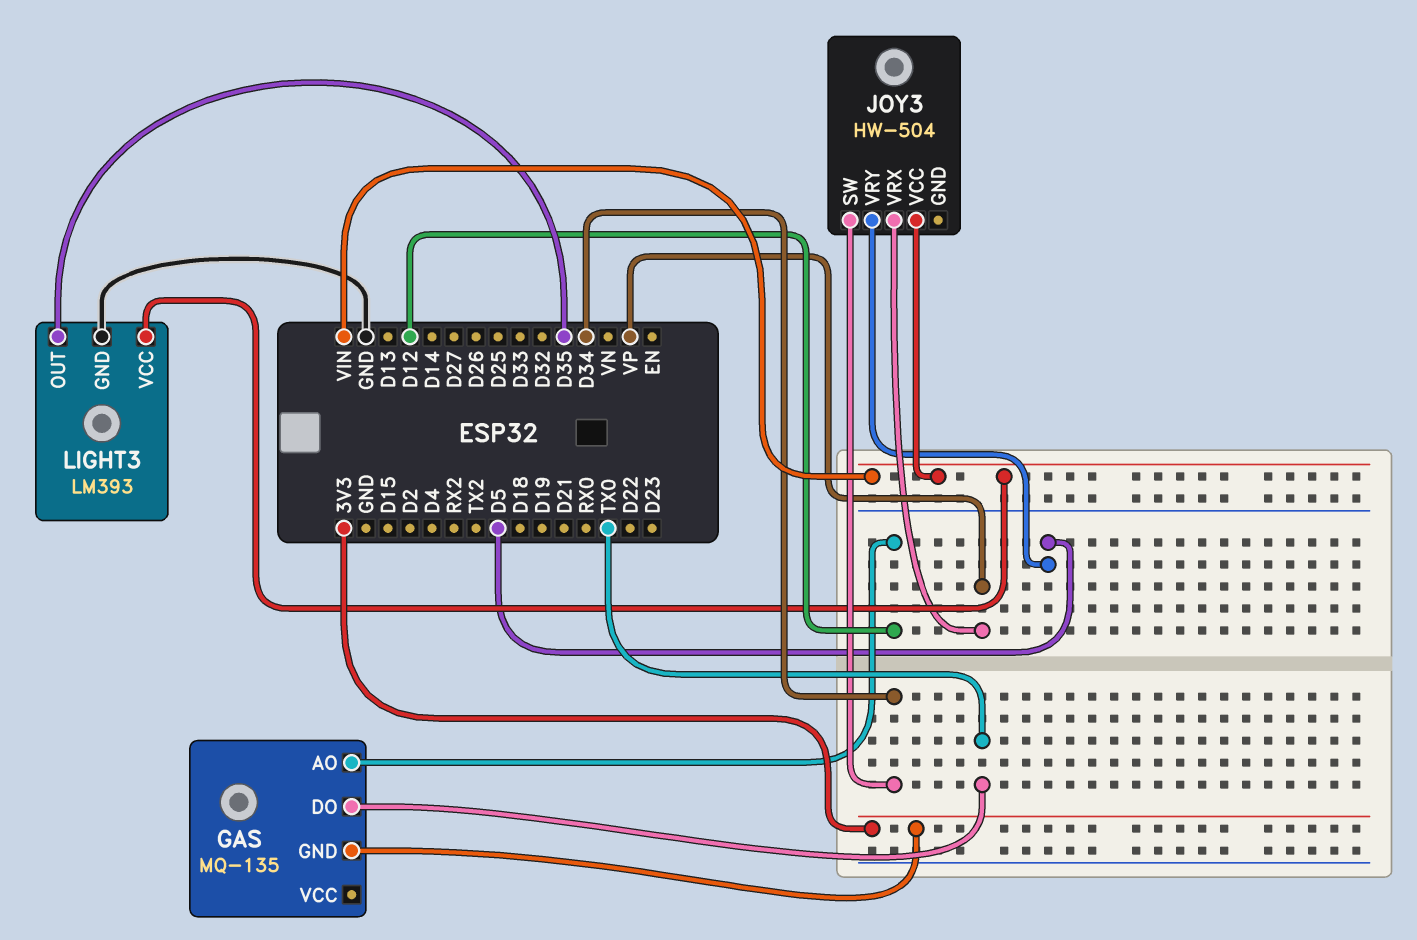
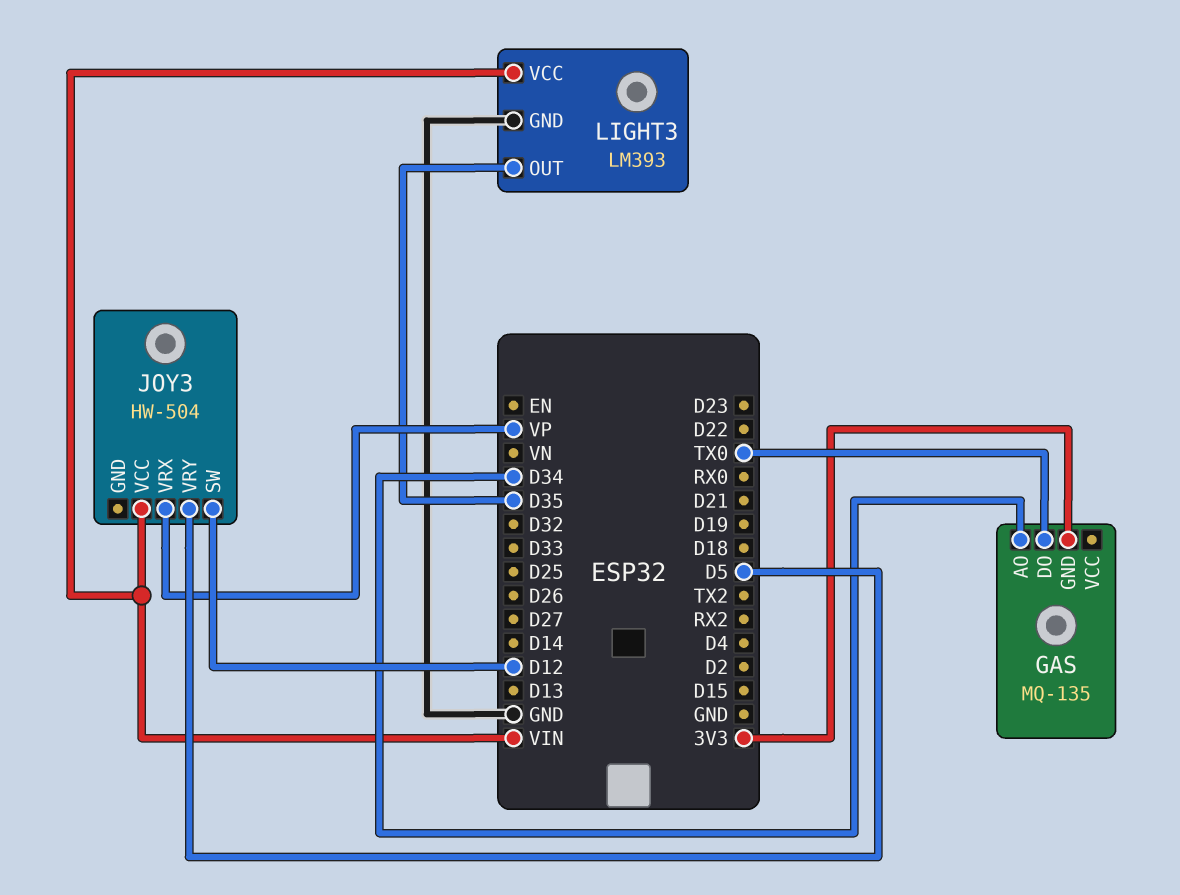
GAS pin AO: D12 -> D34
JOY3 pin SW: D34 -> D12

